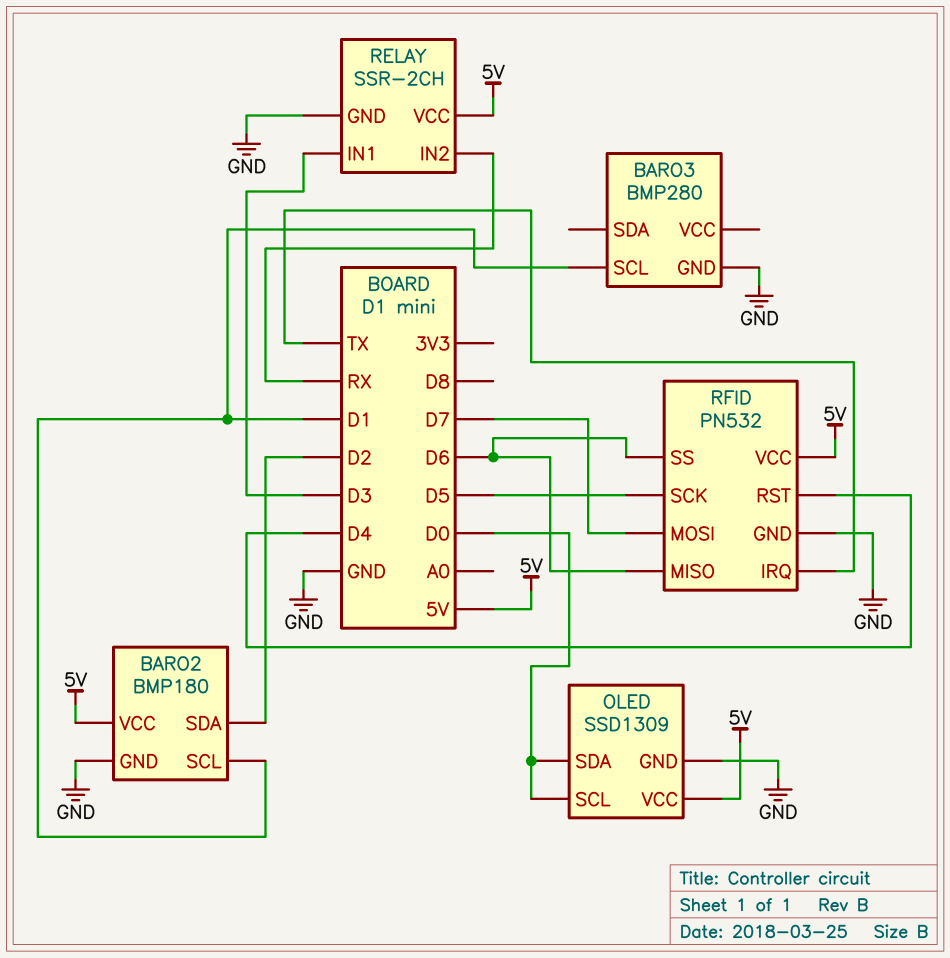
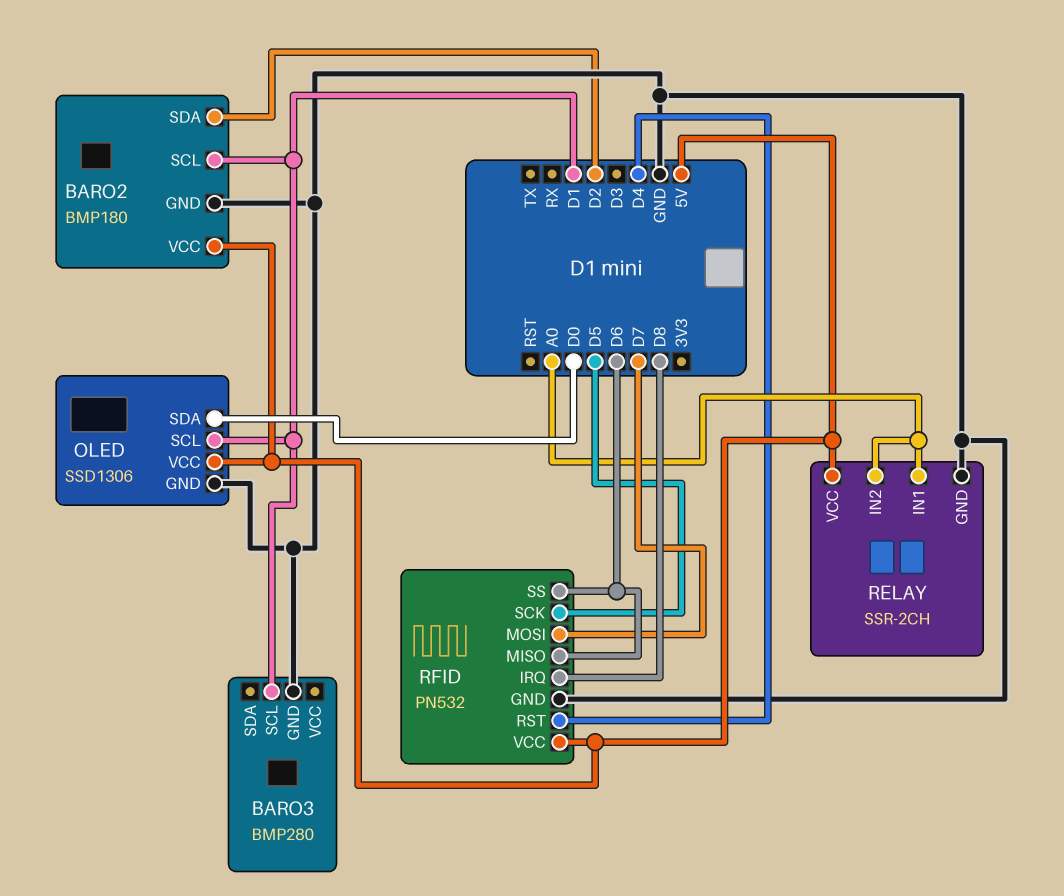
OLED: SSD1309 -> SSD1306
OLED pin SCL: D0 -> D1
RELAY pin IN1: D3 -> A0
RELAY pin IN2: RX -> A0
RFID pin IRQ: TX -> D8

